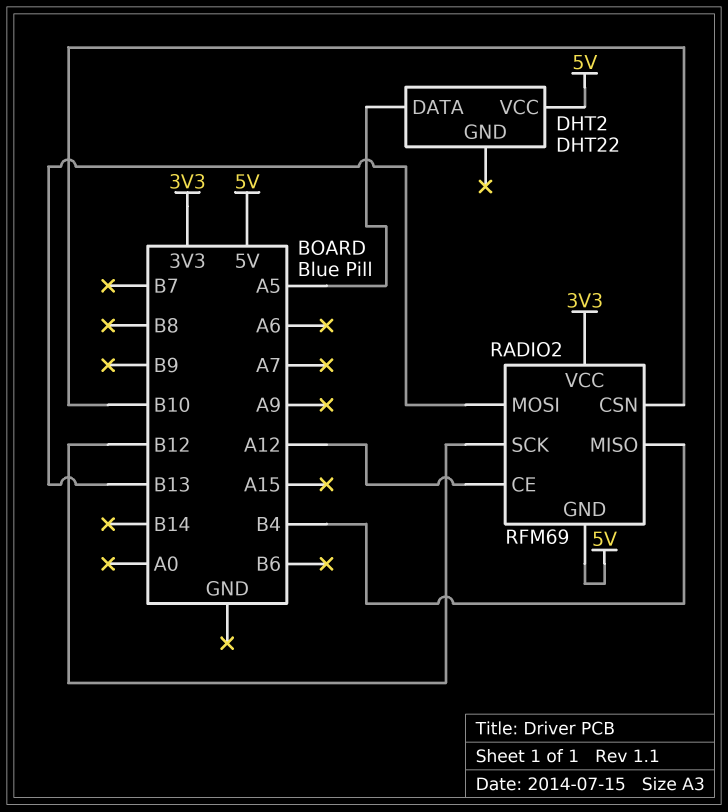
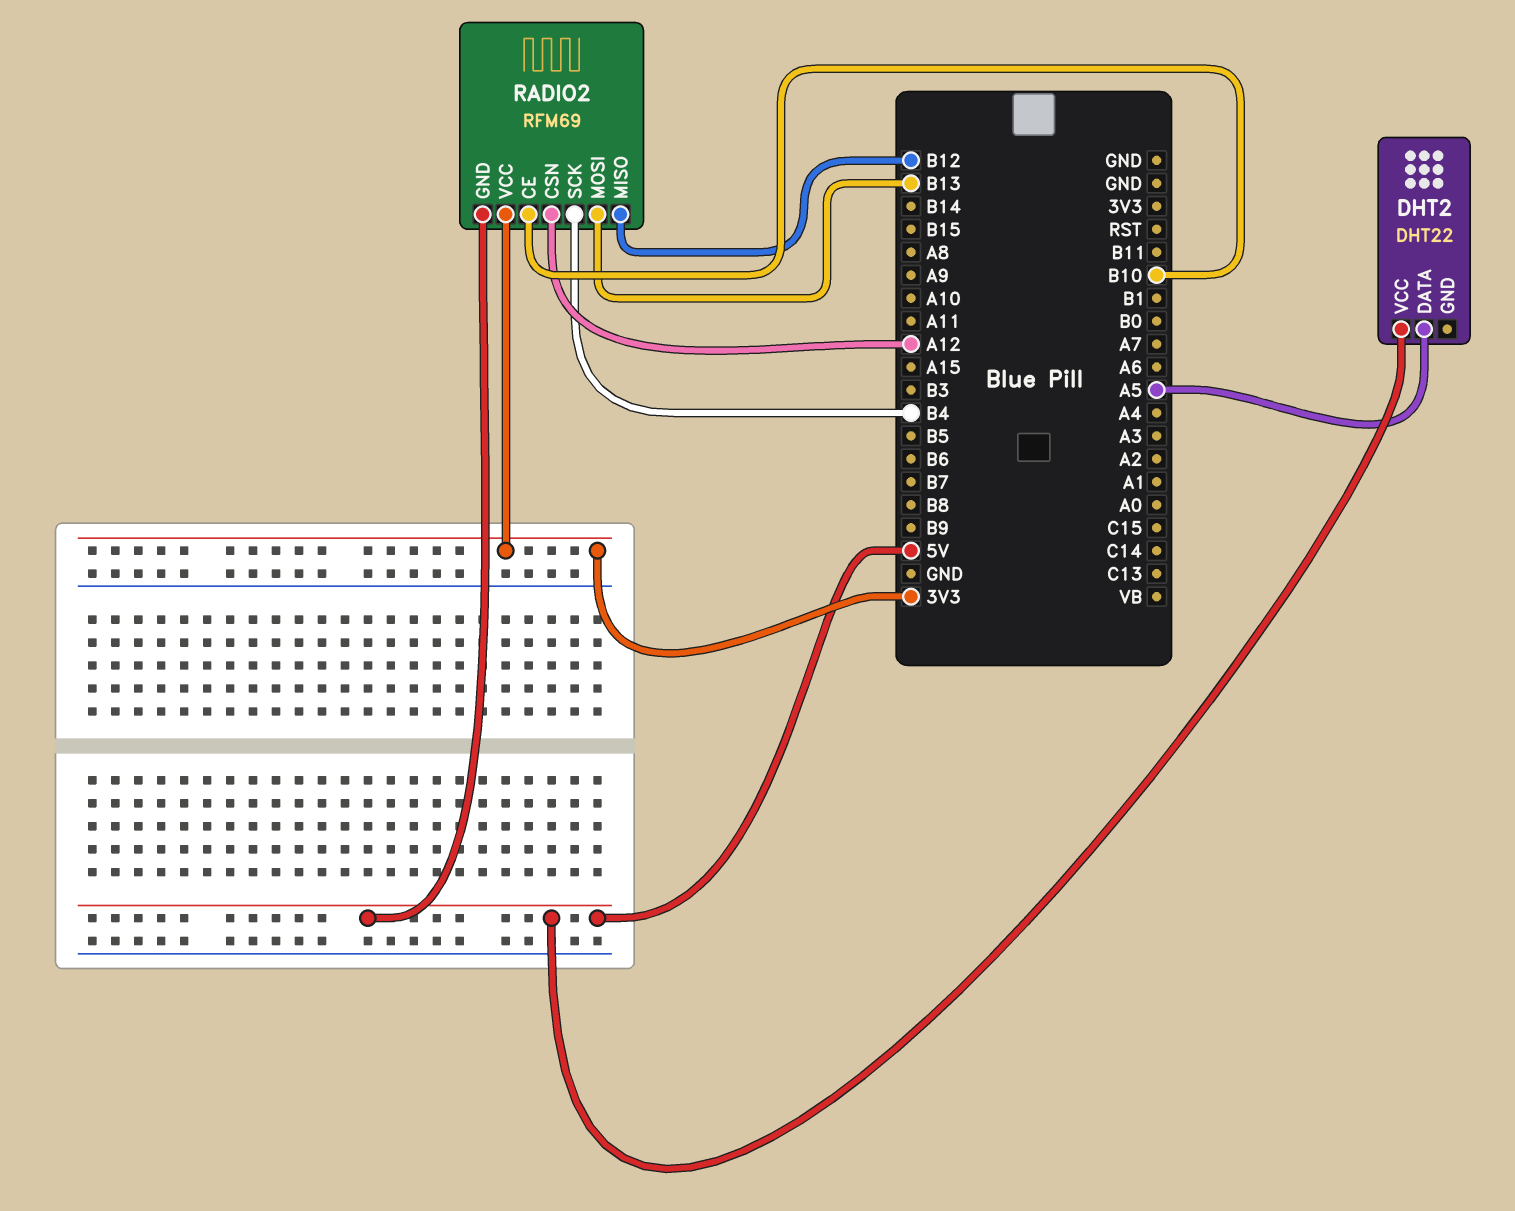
RADIO2 pin CE: A12 -> B10
RADIO2 pin CSN: B10 -> A12
RADIO2 pin MISO: B4 -> B12
RADIO2 pin SCK: B12 -> B4

